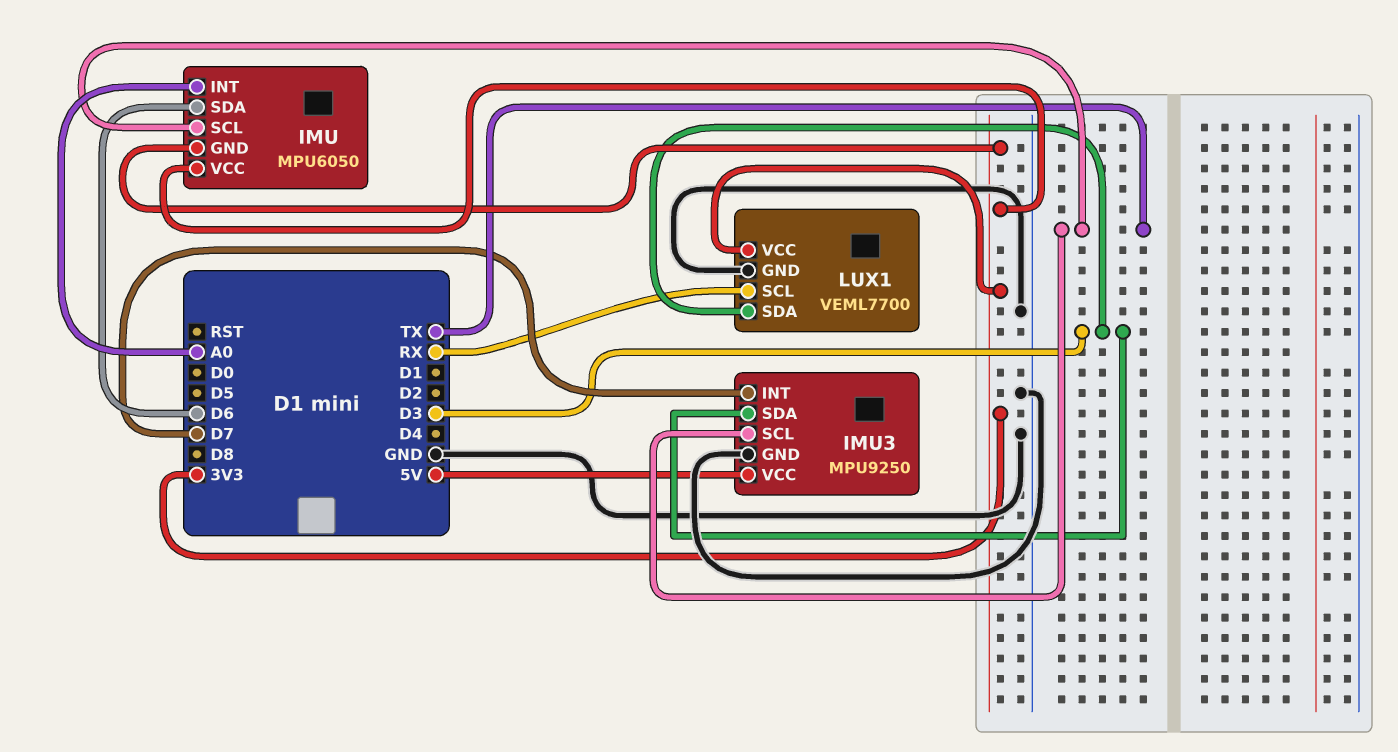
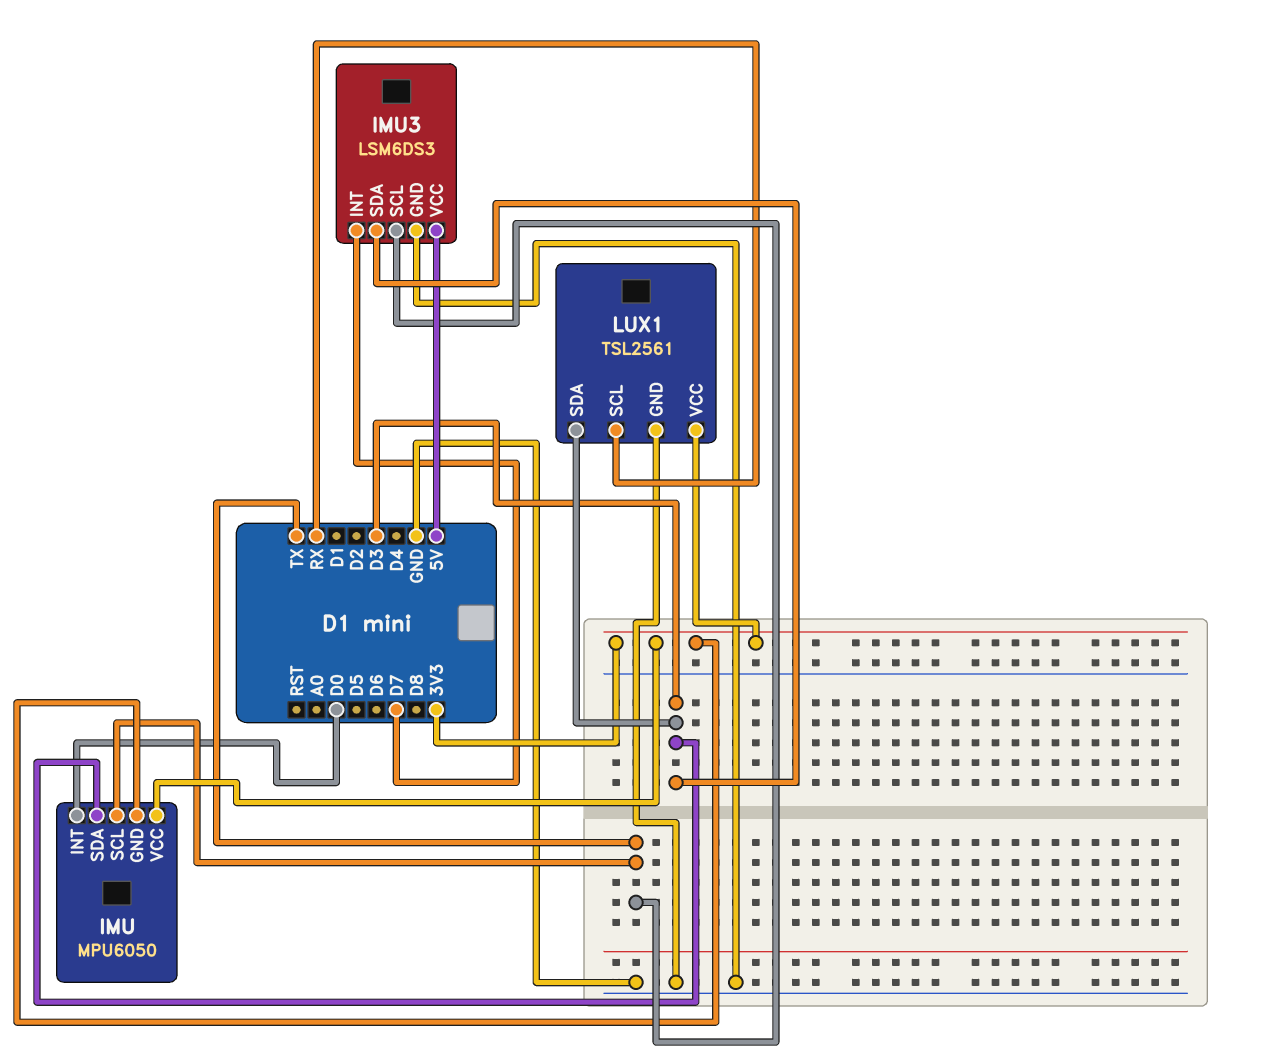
IMU pin INT: A0 -> D0
IMU pin SDA: D6 -> D3
IMU3: MPU9250 -> LSM6DS3
LUX1: VEML7700 -> TSL2561

